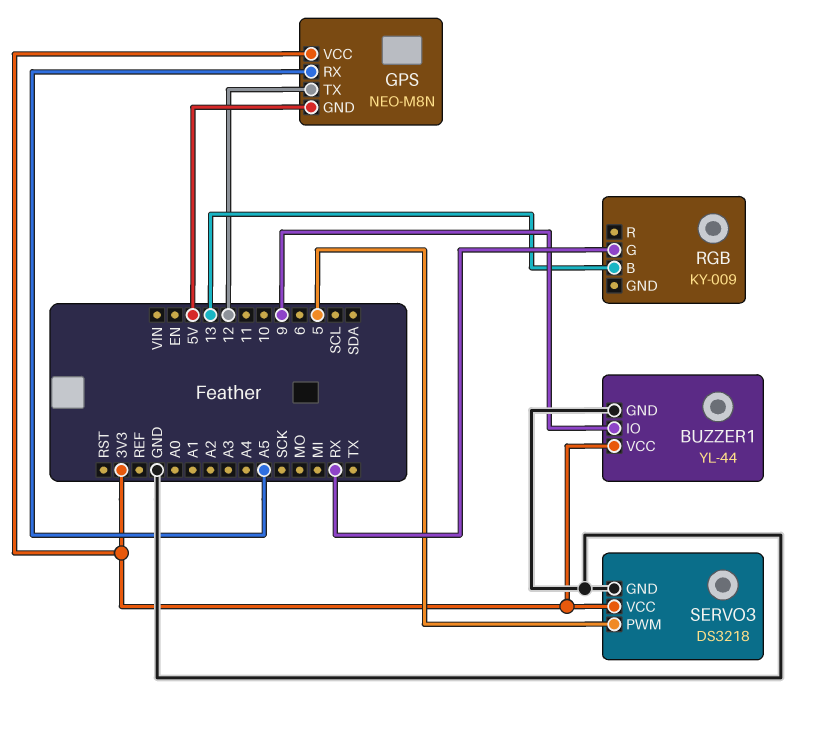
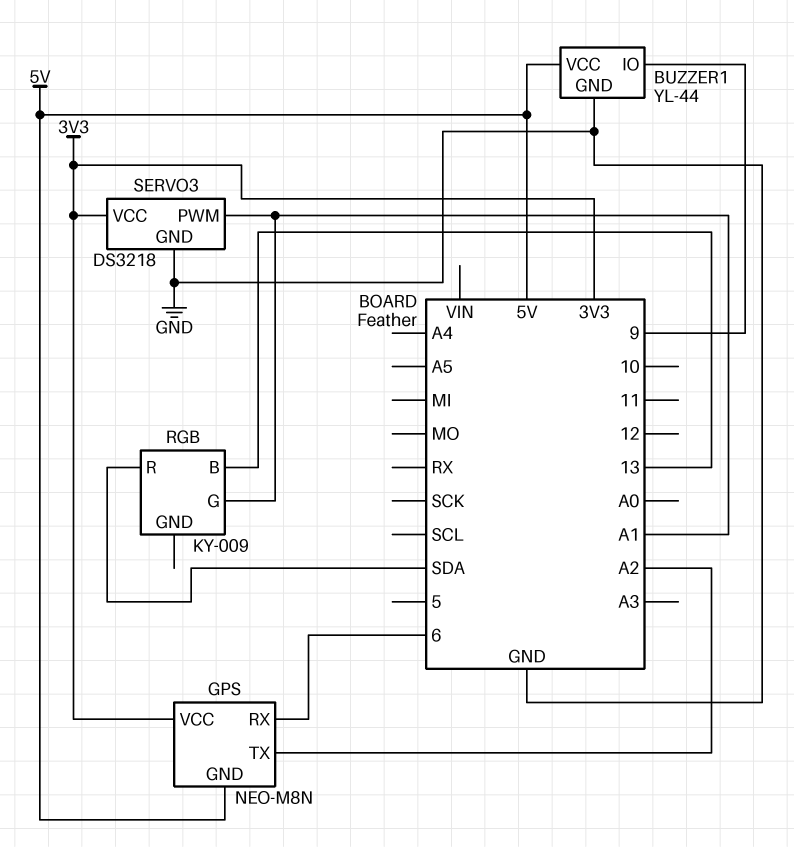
BUZZER1 pin VCC: 3V3 -> 5V
GPS pin RX: A5 -> 6
GPS pin TX: 12 -> A2
RGB pin G: RX -> A1
RGB pin R: none -> SDA
SERVO3 pin PWM: 5 -> A1

